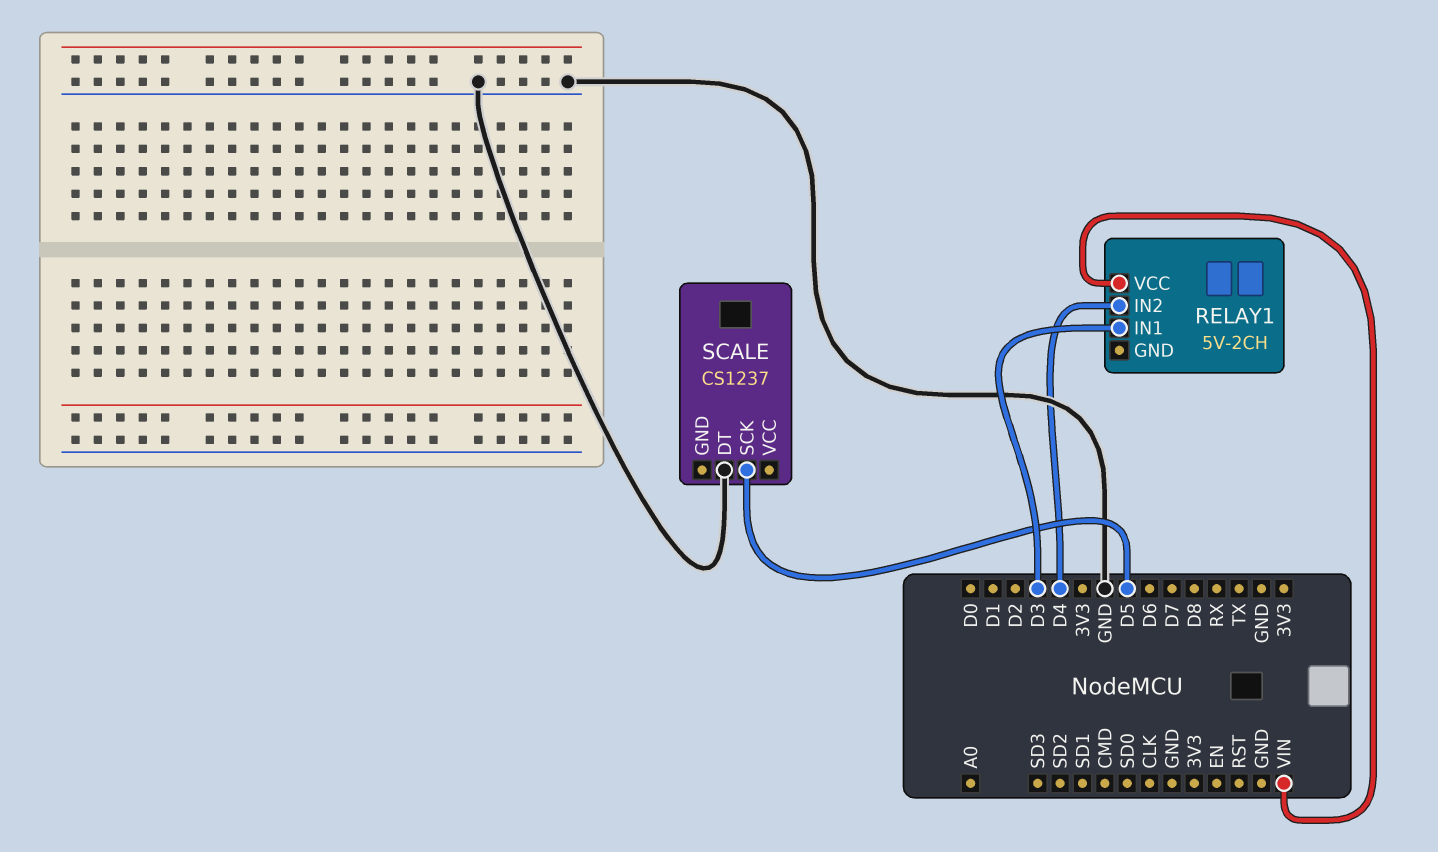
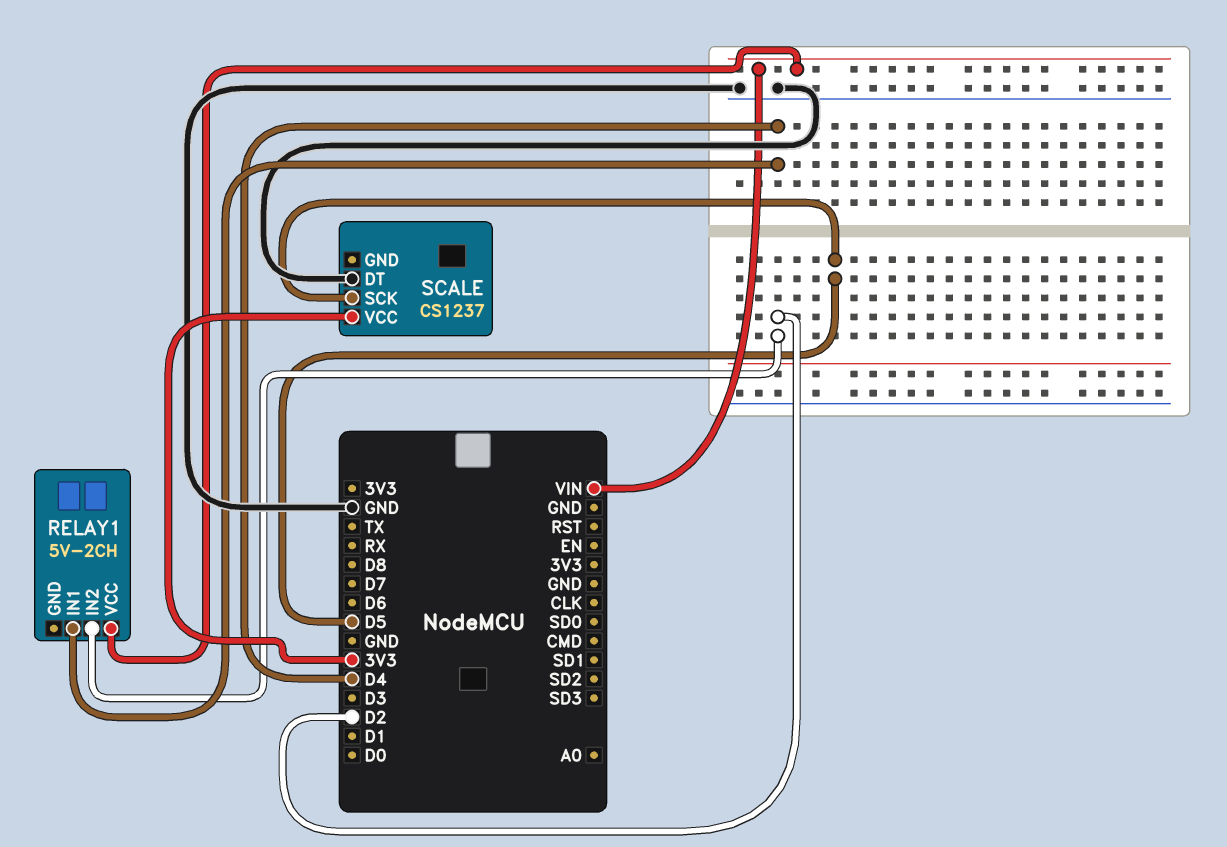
RELAY1 pin IN1: D3 -> D4
RELAY1 pin IN2: D4 -> D2
SCALE pin VCC: none -> 3V3

